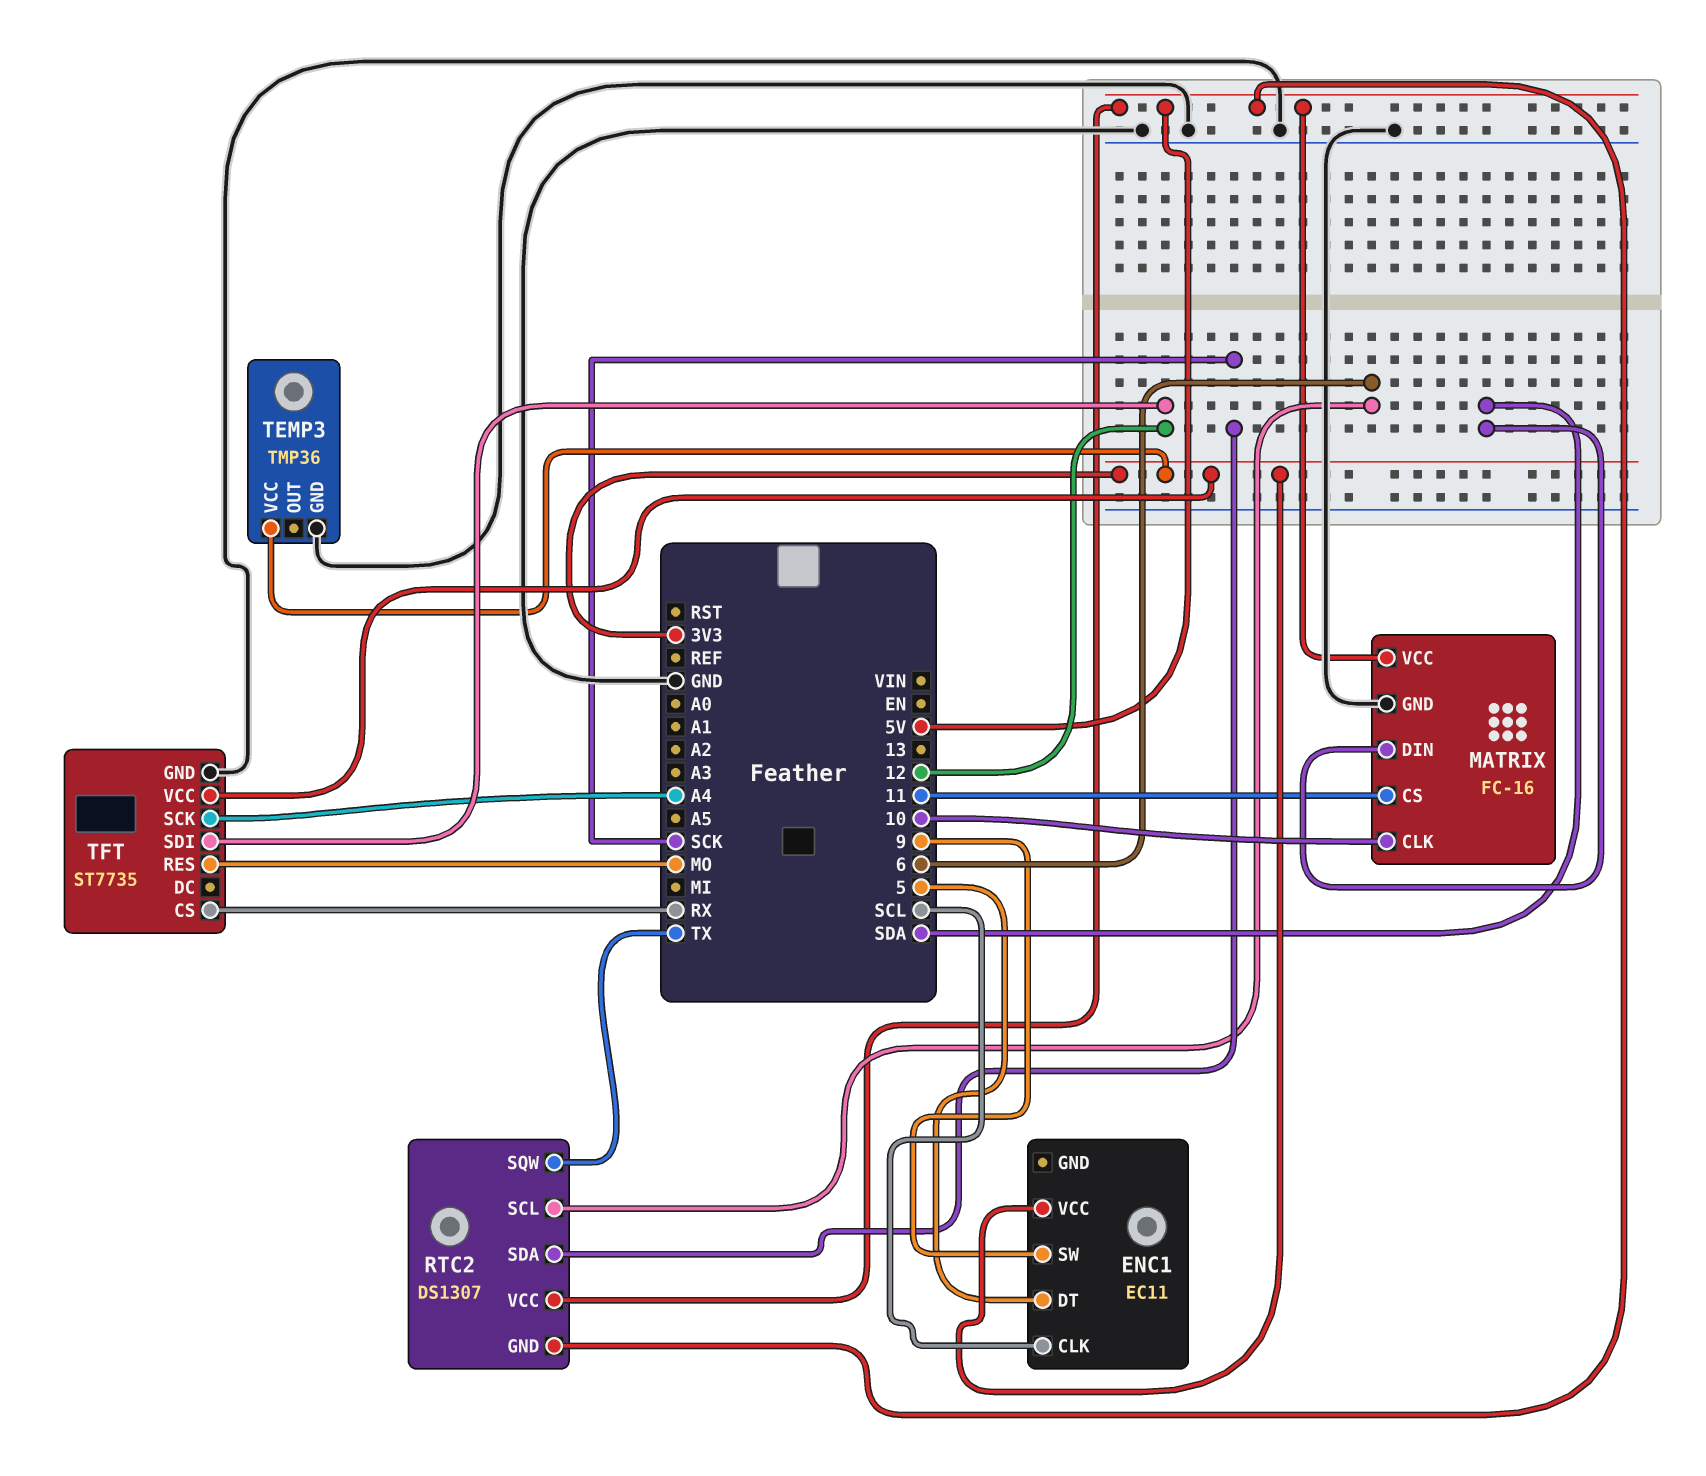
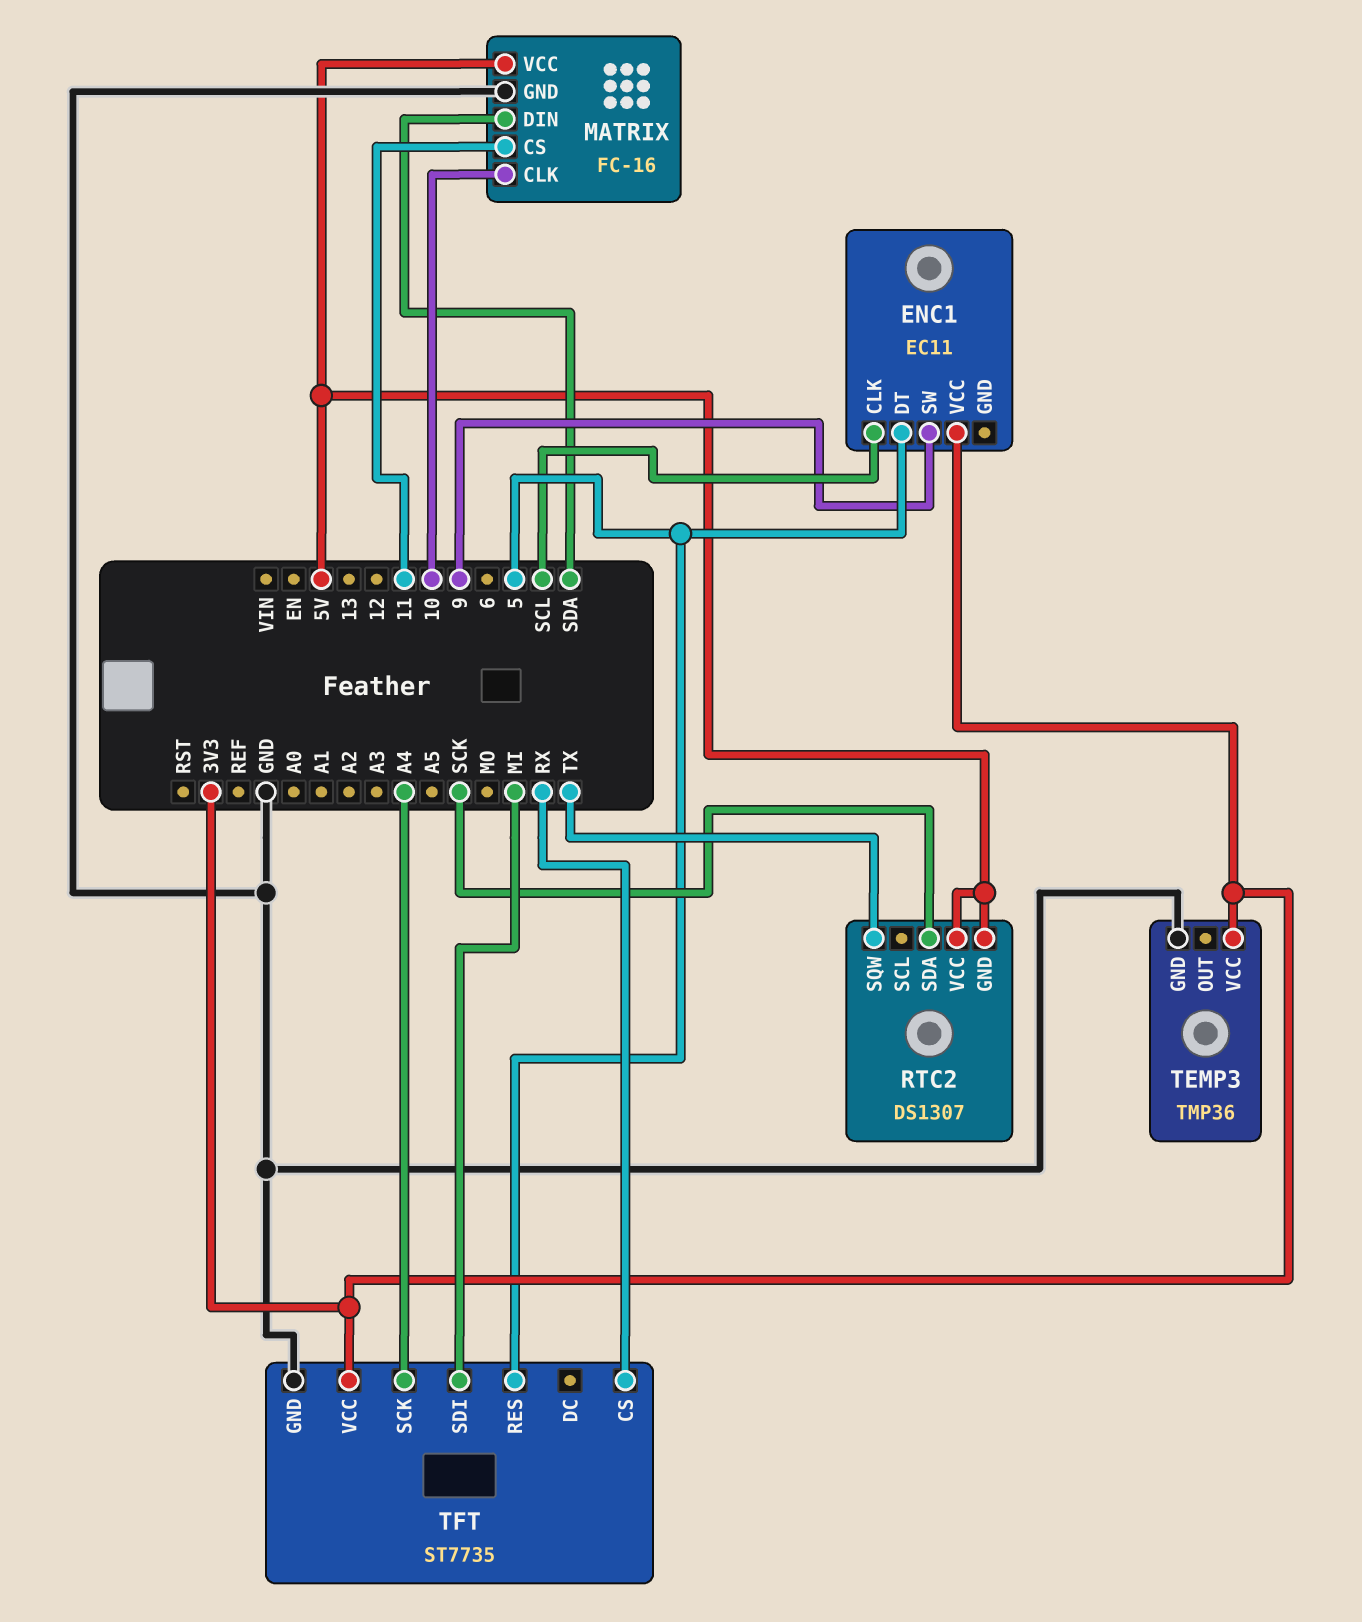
RTC2 pin SCL: 6 -> none
TFT pin RES: MO -> 5
TFT pin SDI: 12 -> MI

